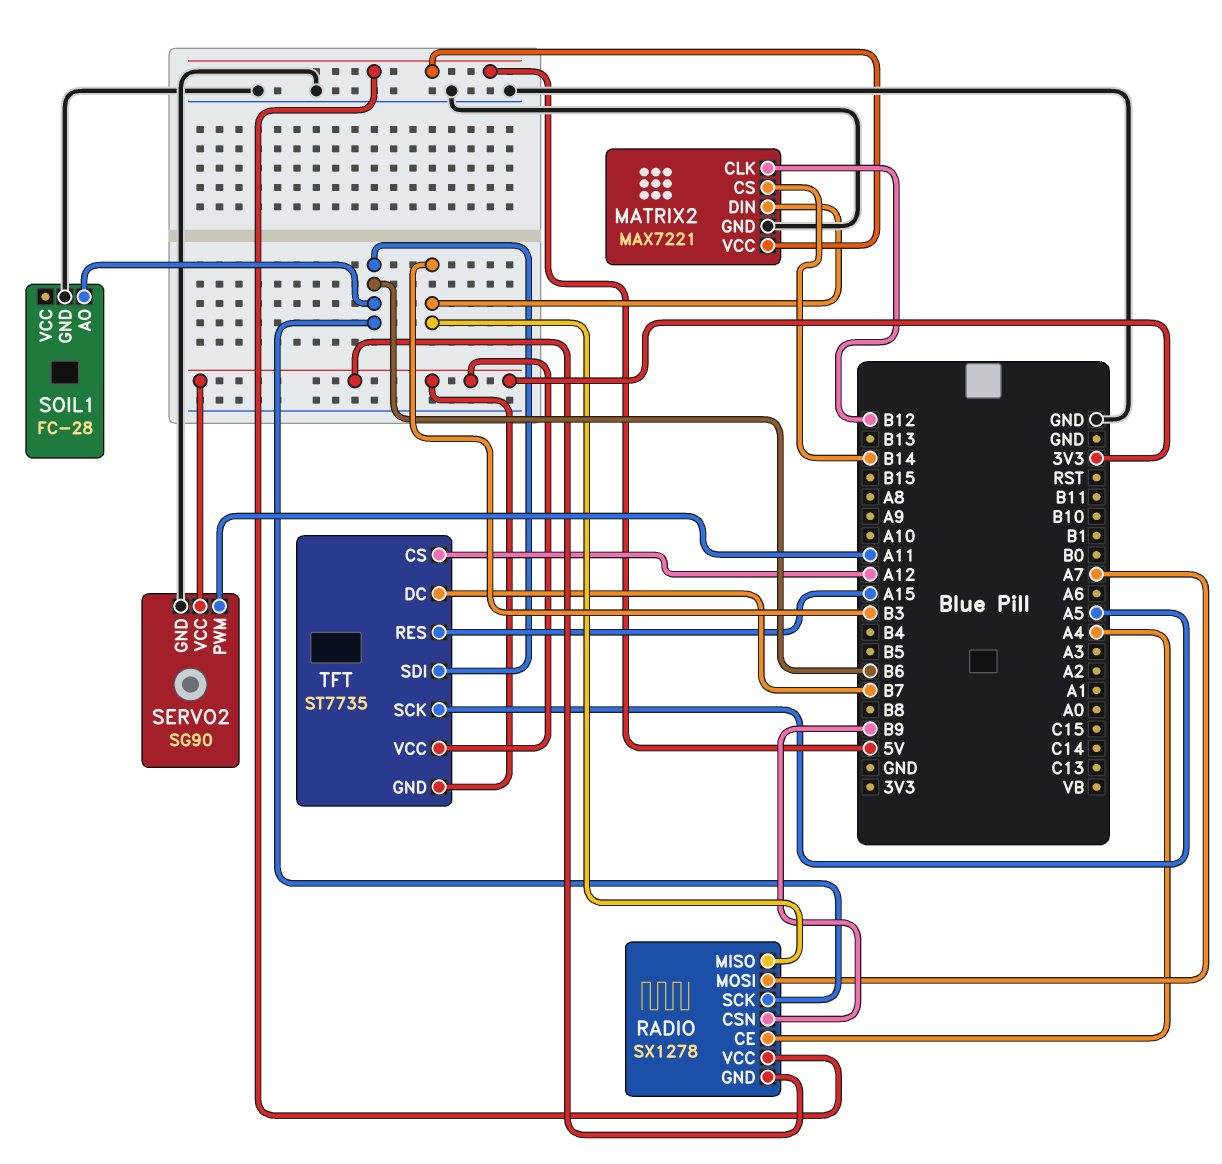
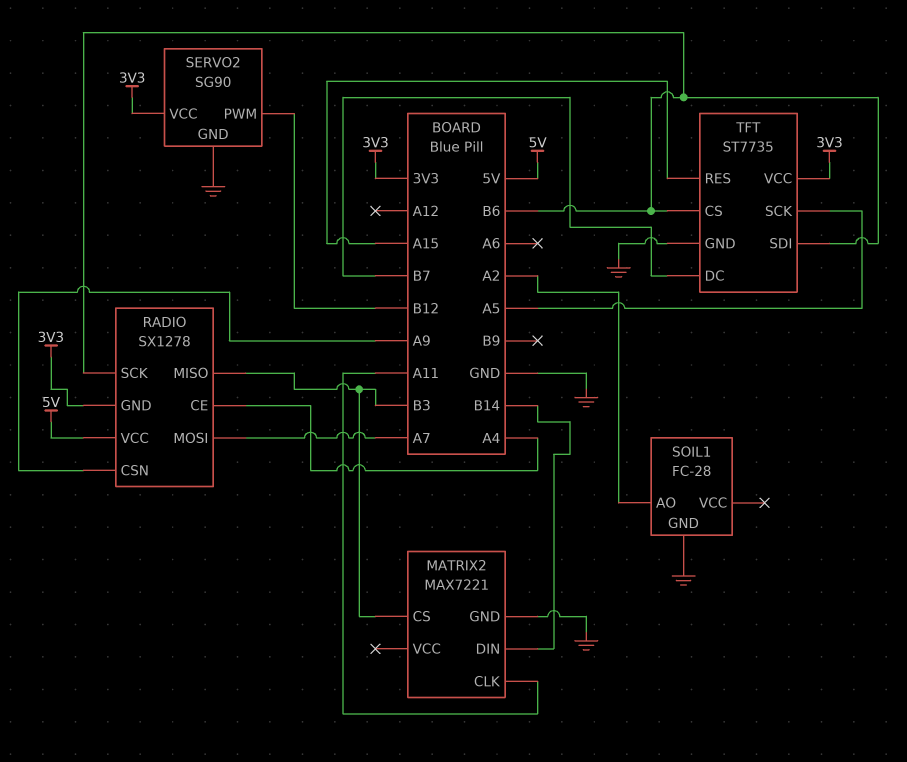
MATRIX2 pin CLK: B12 -> A11
MATRIX2 pin CS: B14 -> B3
MATRIX2 pin DIN: B3 -> B14
MATRIX2 pin VCC: 5V -> none
RADIO pin CSN: B9 -> A9
SERVO2 pin PWM: A11 -> B12
SOIL1 pin AO: B6 -> A2
TFT pin CS: A12 -> B6
TFT pin GND: 3V3 -> GND

